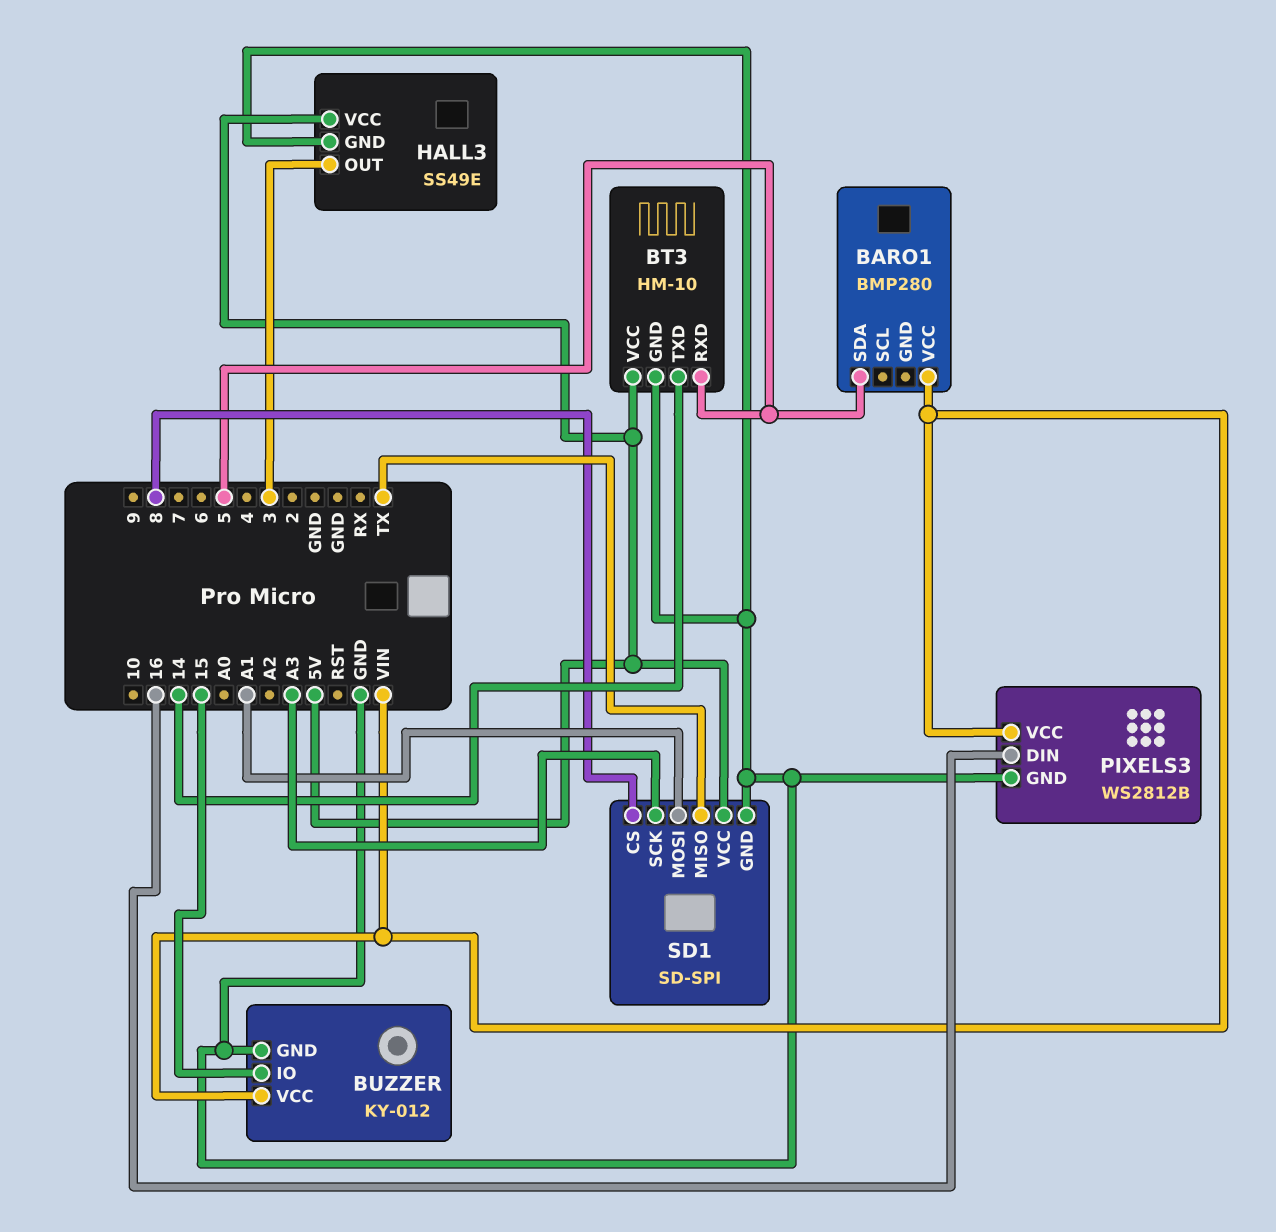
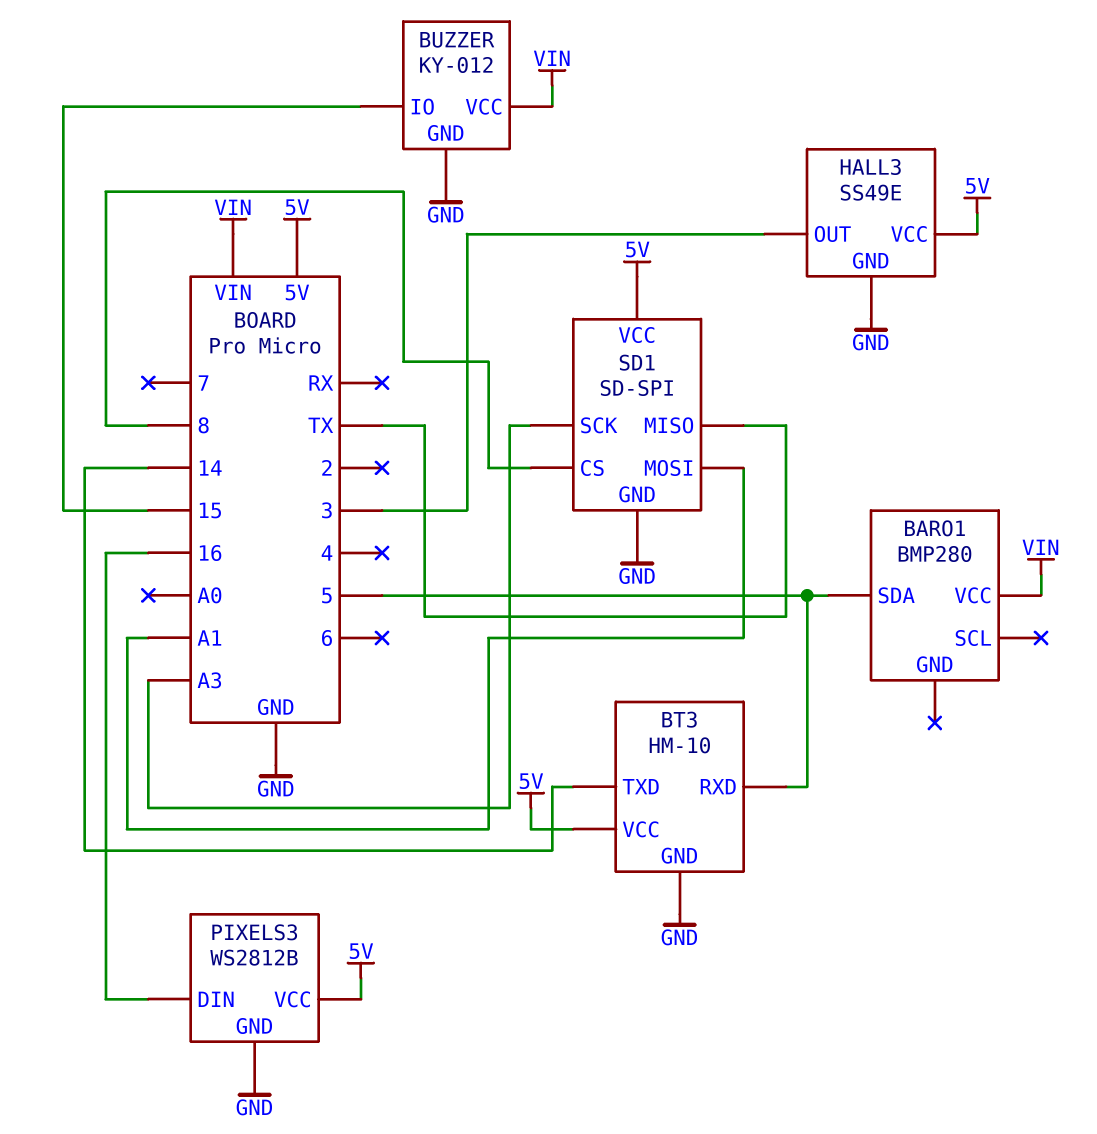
PIXELS3 pin VCC: VIN -> 5V

